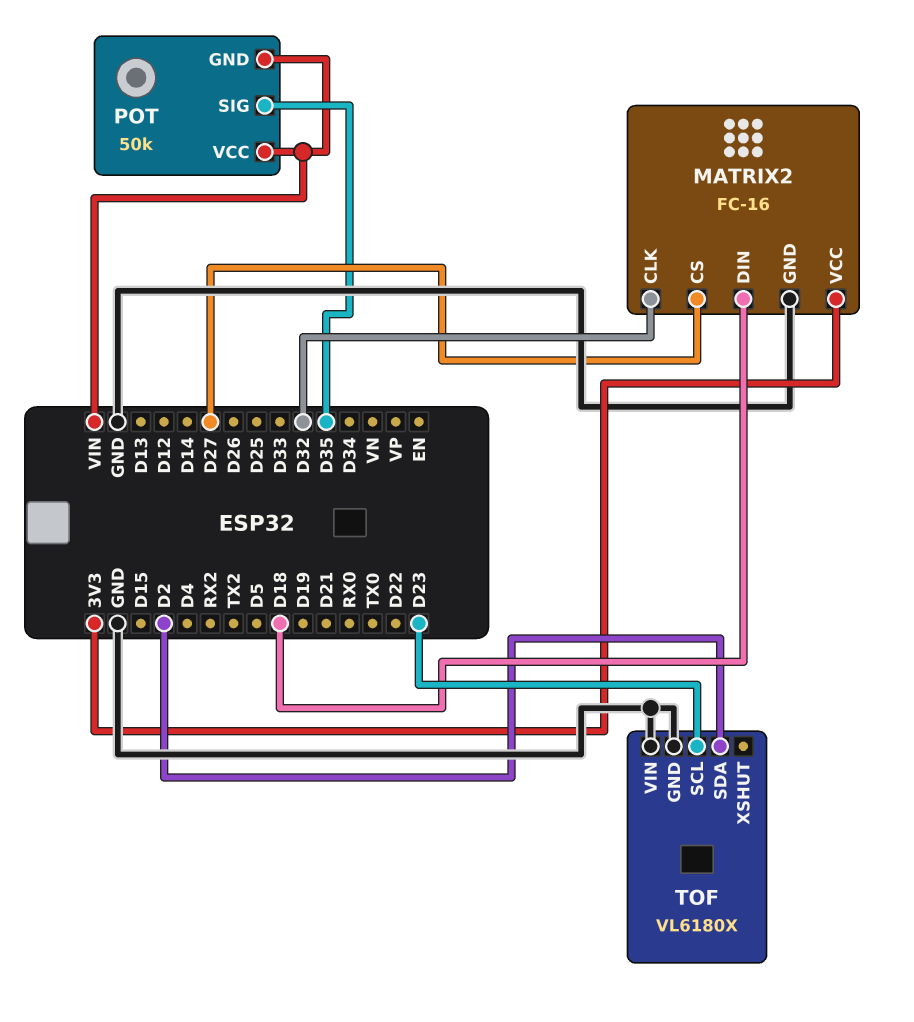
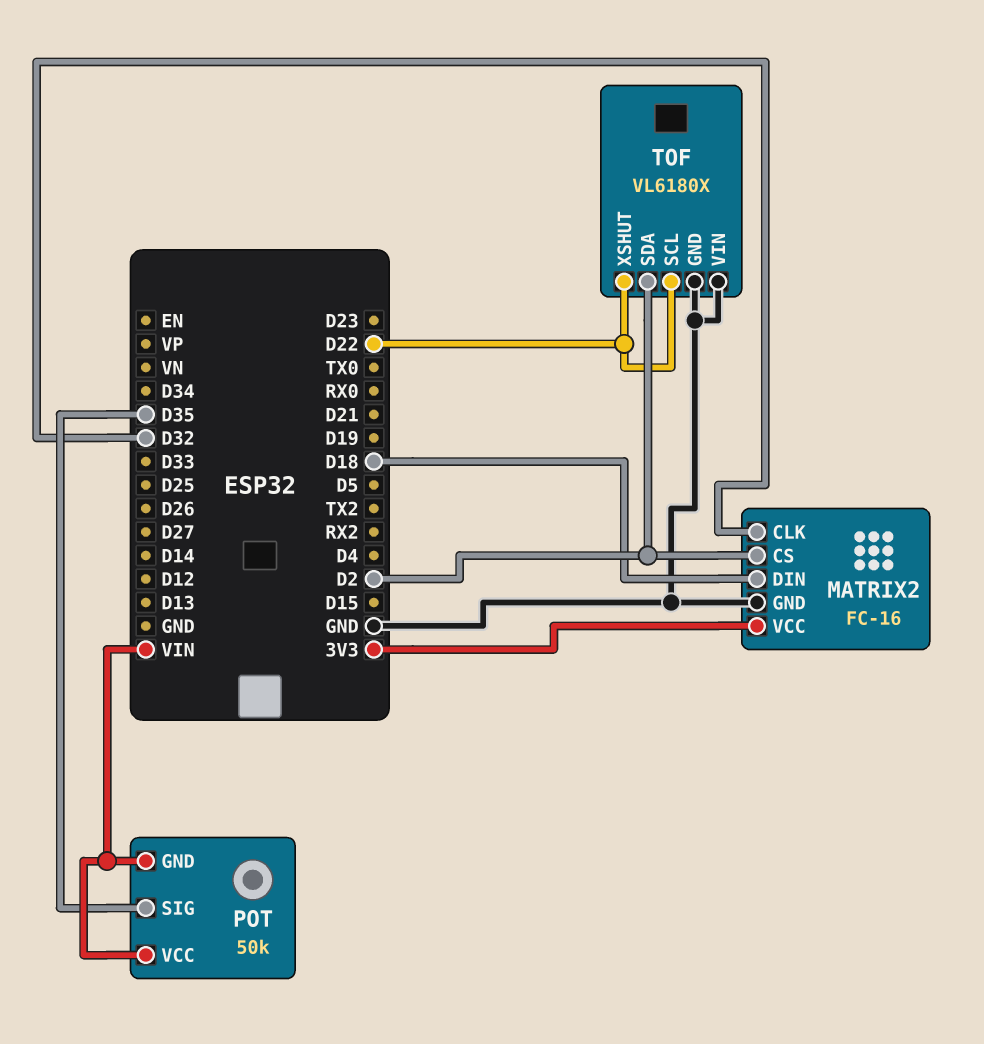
MATRIX2 pin CS: D27 -> D2
TOF pin SCL: D23 -> D22
TOF pin XSHUT: none -> D22

